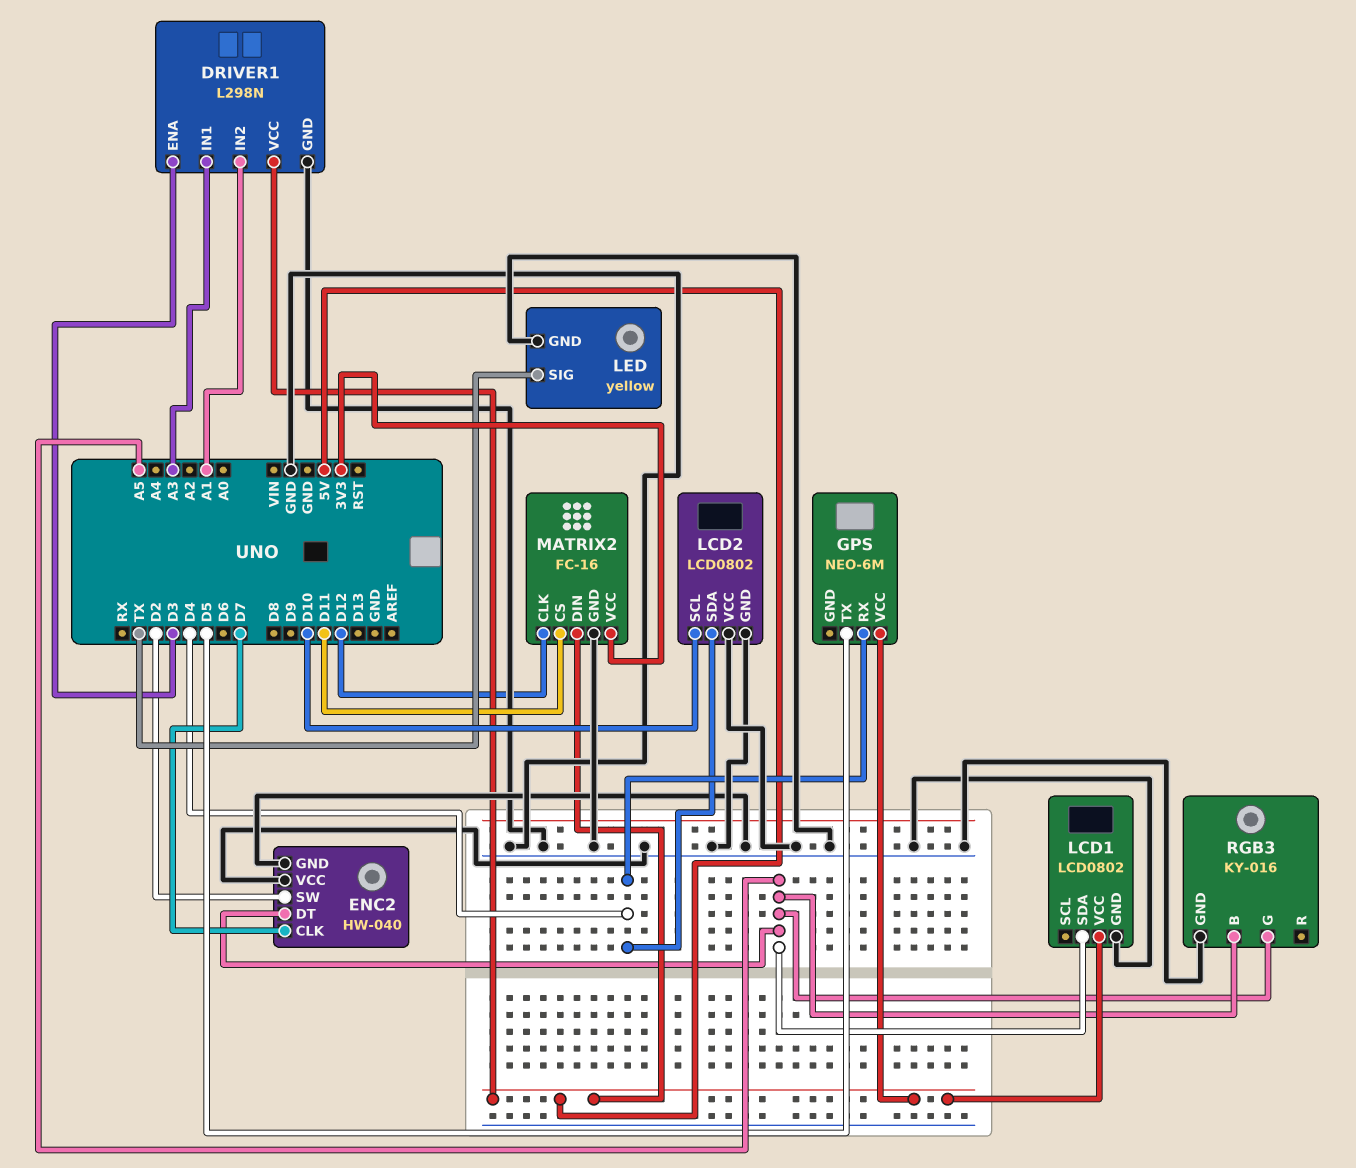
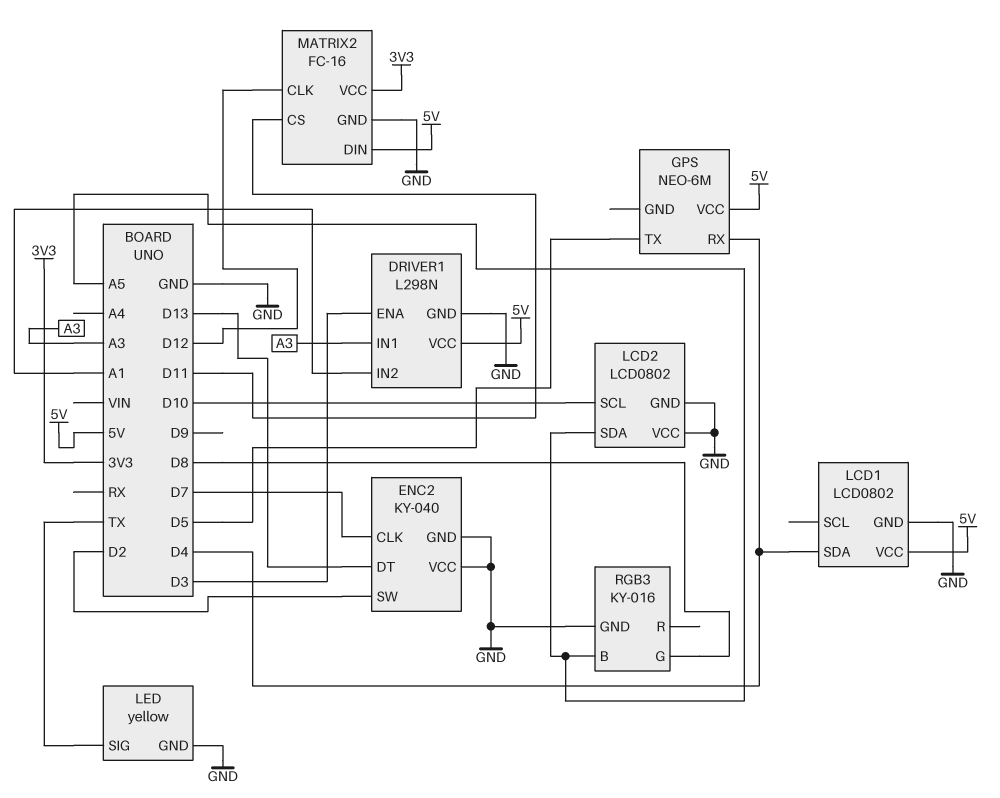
ENC2: HW-040 -> KY-040
ENC2 pin DT: A5 -> D13
LCD1 pin SDA: A5 -> D4
LCD2 pin SDA: D4 -> A5
RGB3 pin G: A5 -> D8

